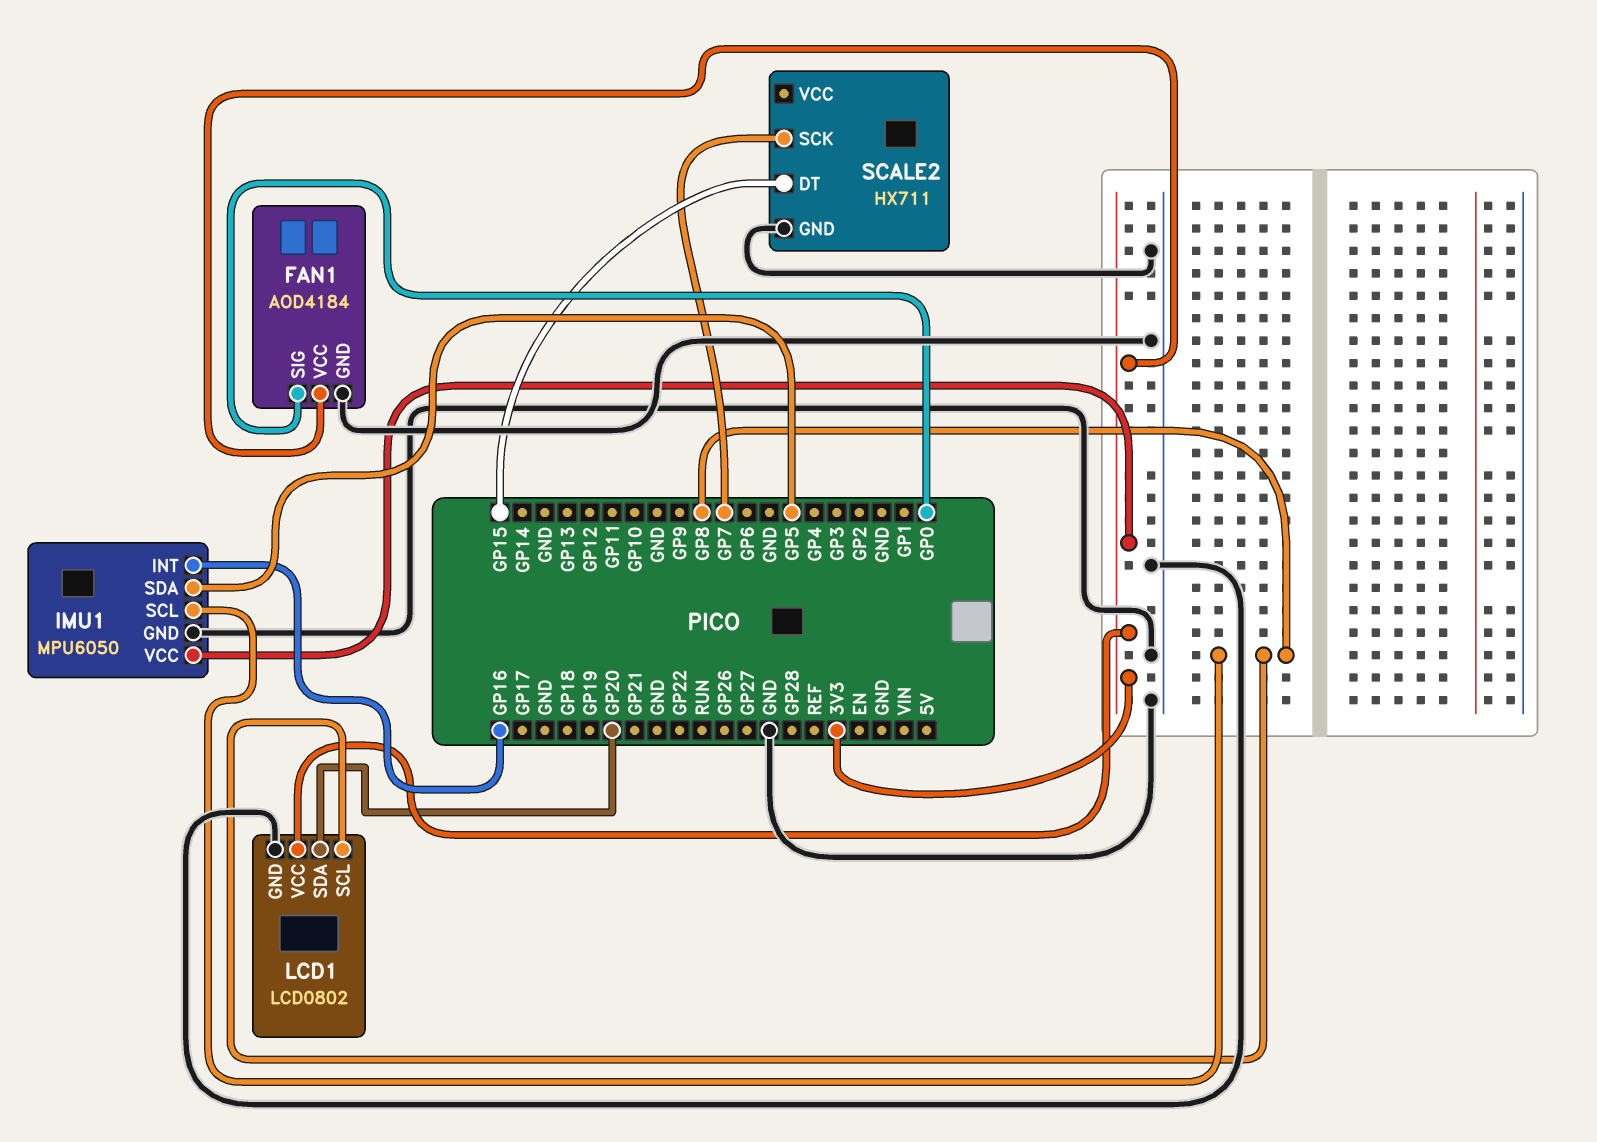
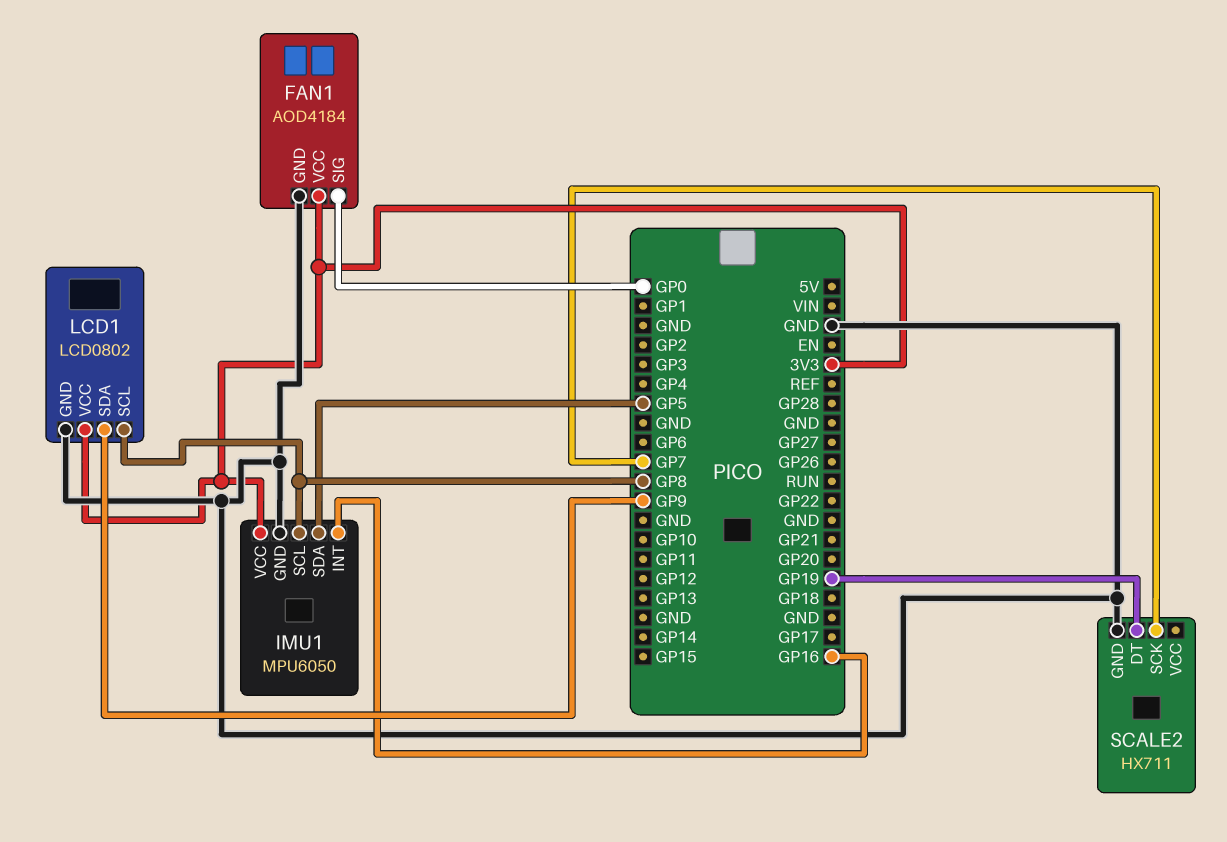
LCD1 pin SDA: GP20 -> GP9
SCALE2 pin DT: GP15 -> GP19

